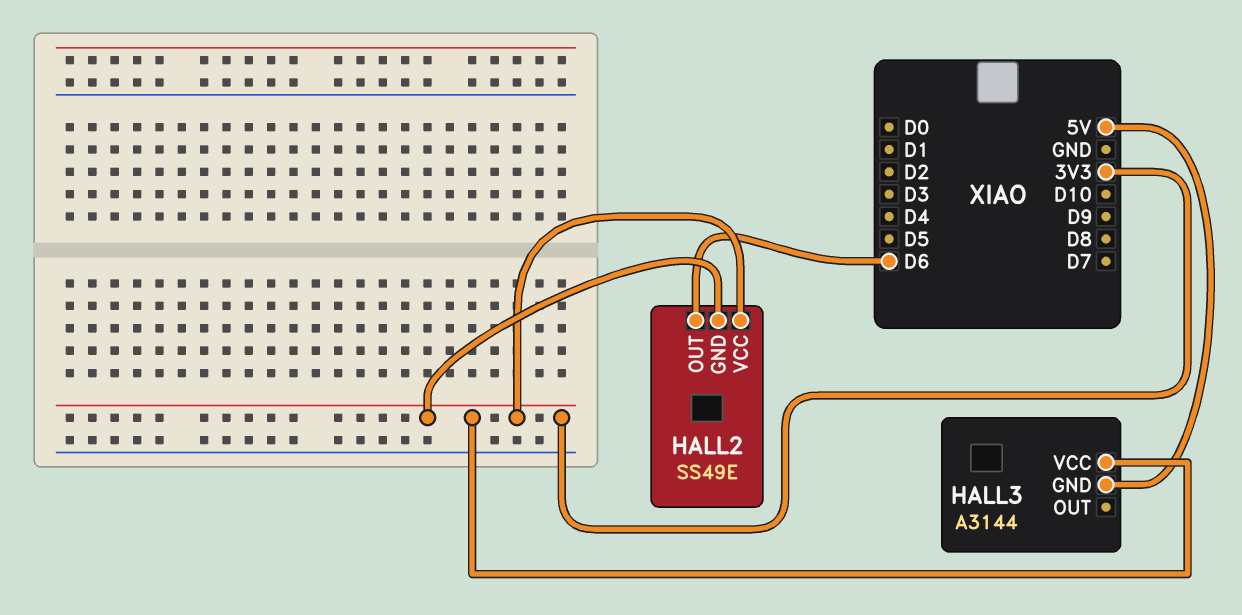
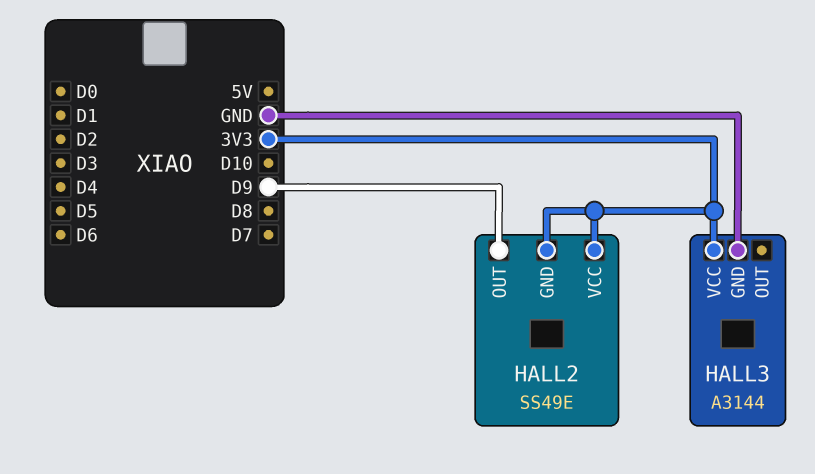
HALL2 pin OUT: D6 -> D9
HALL3 pin GND: 5V -> GND

